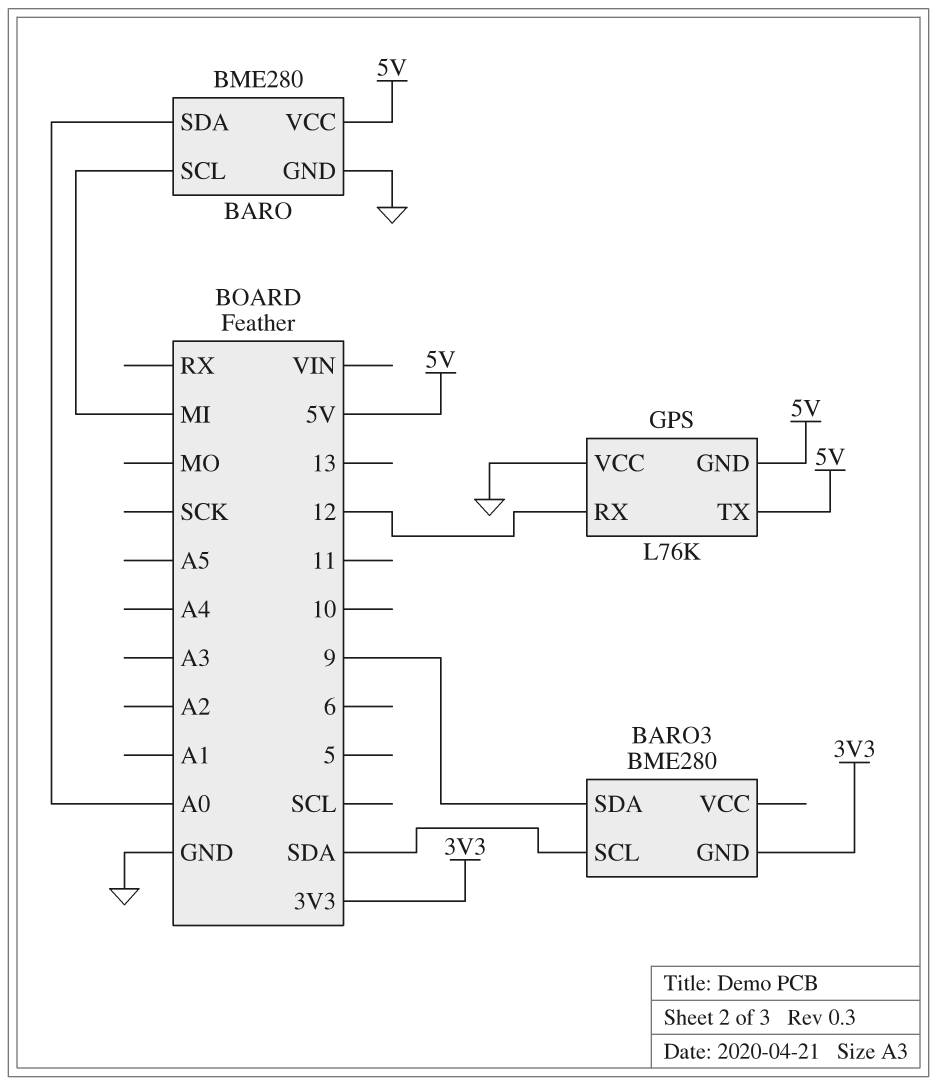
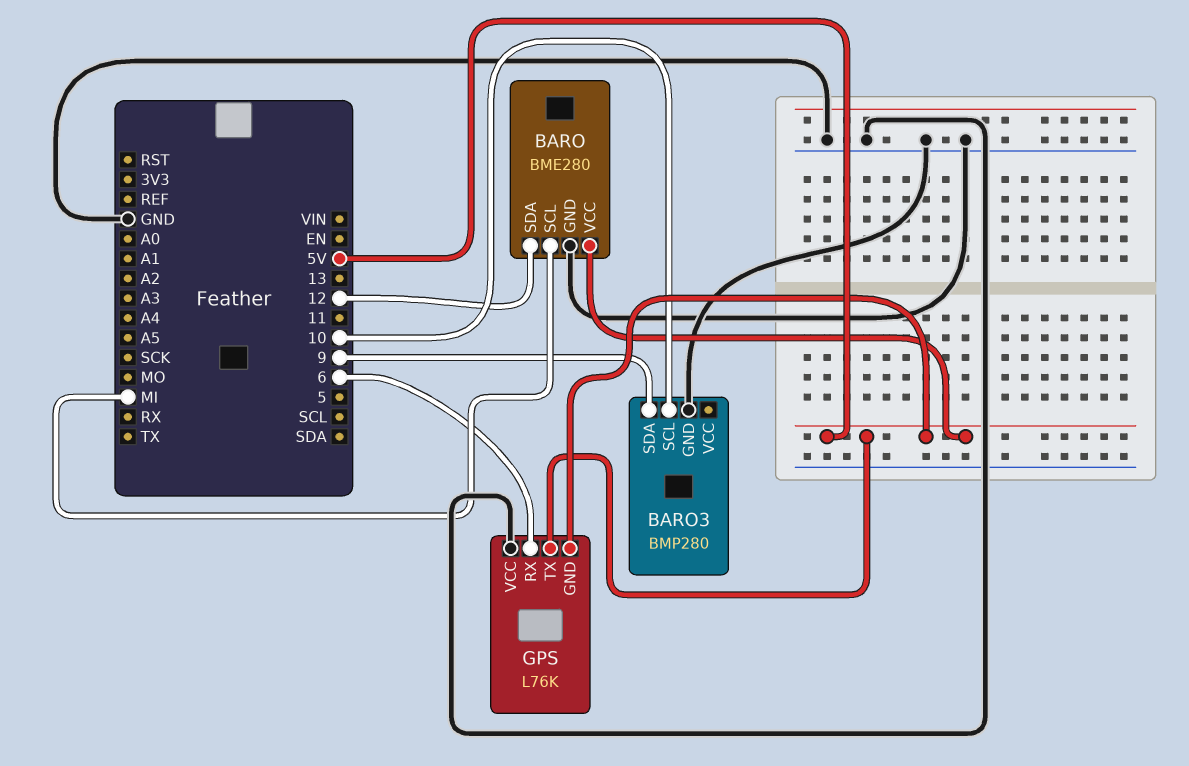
BARO pin SDA: A0 -> 12
BARO3: BME280 -> BMP280
BARO3 pin GND: 3V3 -> GND
BARO3 pin SCL: SDA -> 10
GPS pin RX: 12 -> 6

